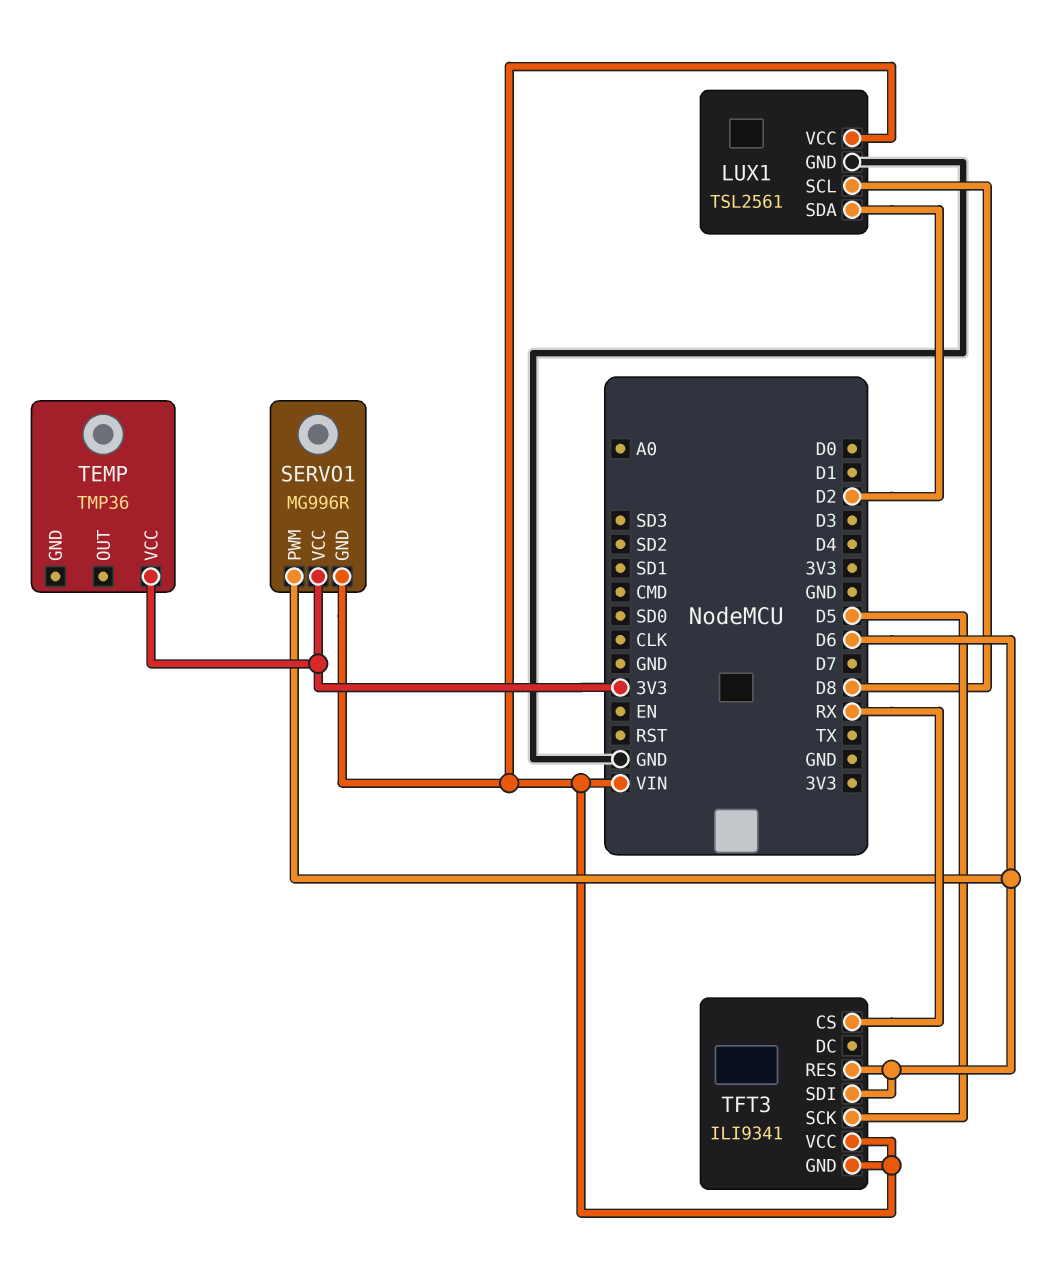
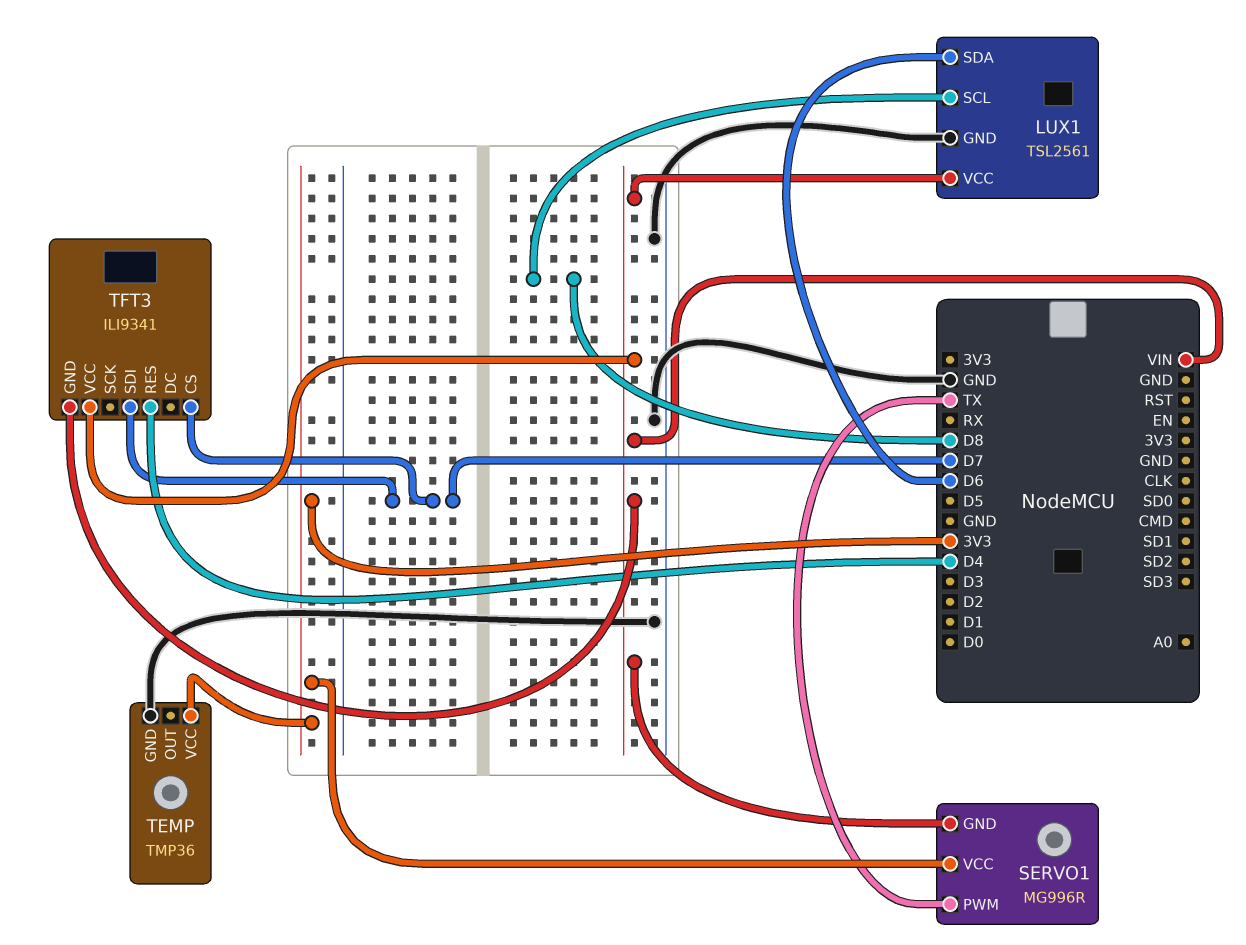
LUX1 pin SDA: D2 -> D6
SERVO1 pin PWM: D6 -> TX
TEMP pin GND: none -> GND
TFT3 pin CS: RX -> D7
TFT3 pin RES: D6 -> D4
TFT3 pin SCK: D5 -> none
TFT3 pin SDI: D6 -> D7

